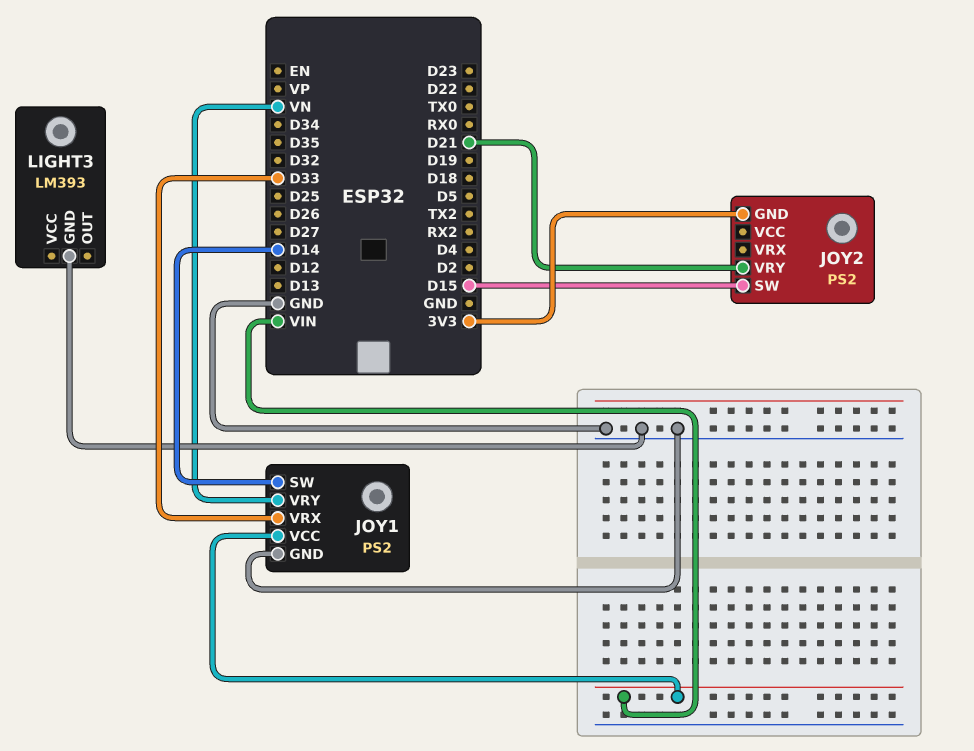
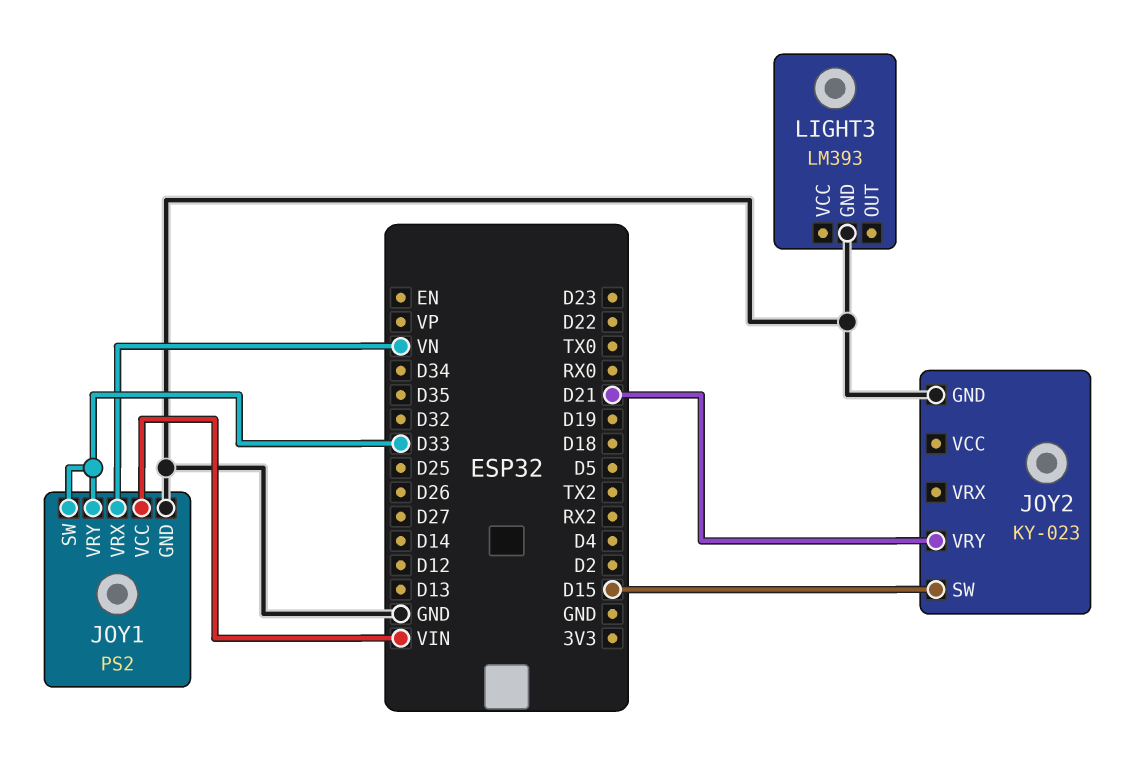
JOY1 pin SW: D14 -> D33
JOY1 pin VRX: D33 -> VN
JOY1 pin VRY: VN -> D33
JOY2: PS2 -> KY-023
JOY2 pin GND: 3V3 -> GND

